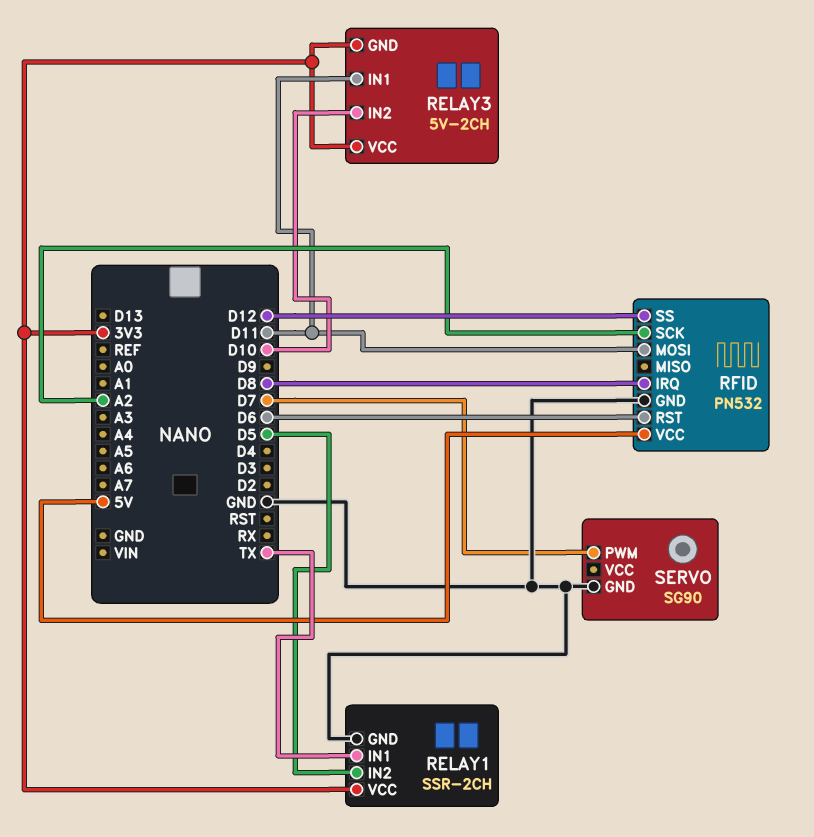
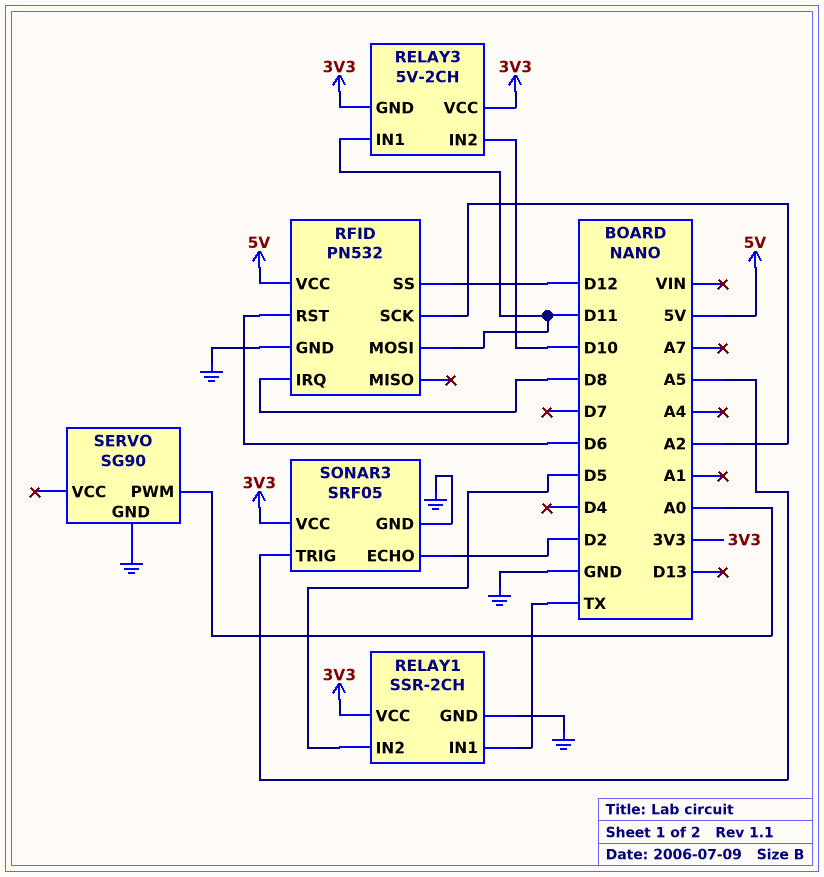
SERVO pin PWM: D7 -> A0
SONAR3: none -> SRF05
SONAR3 pin ECHO: none -> D2
SONAR3 pin GND: none -> GND
SONAR3 pin TRIG: none -> A5
SONAR3 pin VCC: none -> 3V3

